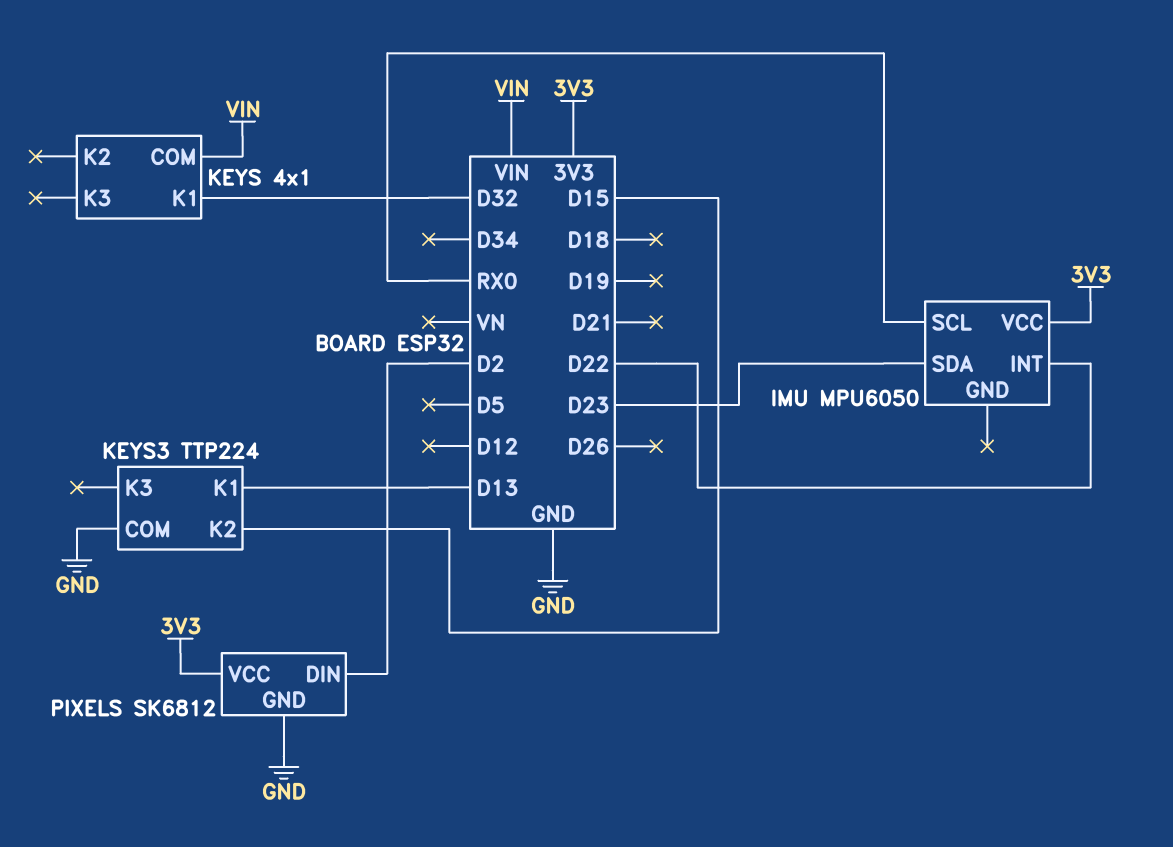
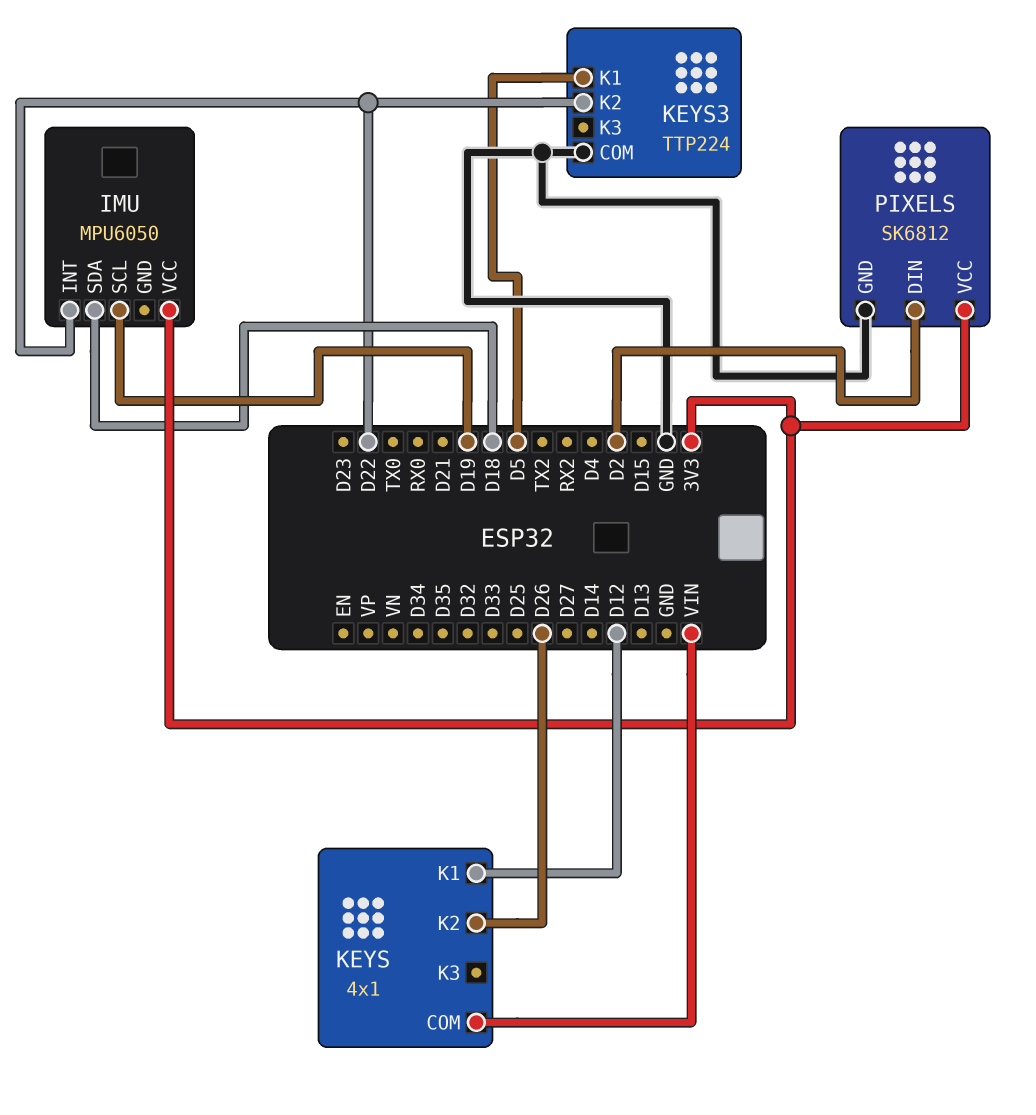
IMU pin SCL: RX0 -> D19
IMU pin SDA: D23 -> D18
KEYS pin K1: D32 -> D12
KEYS pin K2: none -> D26
KEYS3 pin K1: D13 -> D5
KEYS3 pin K2: D15 -> D22

